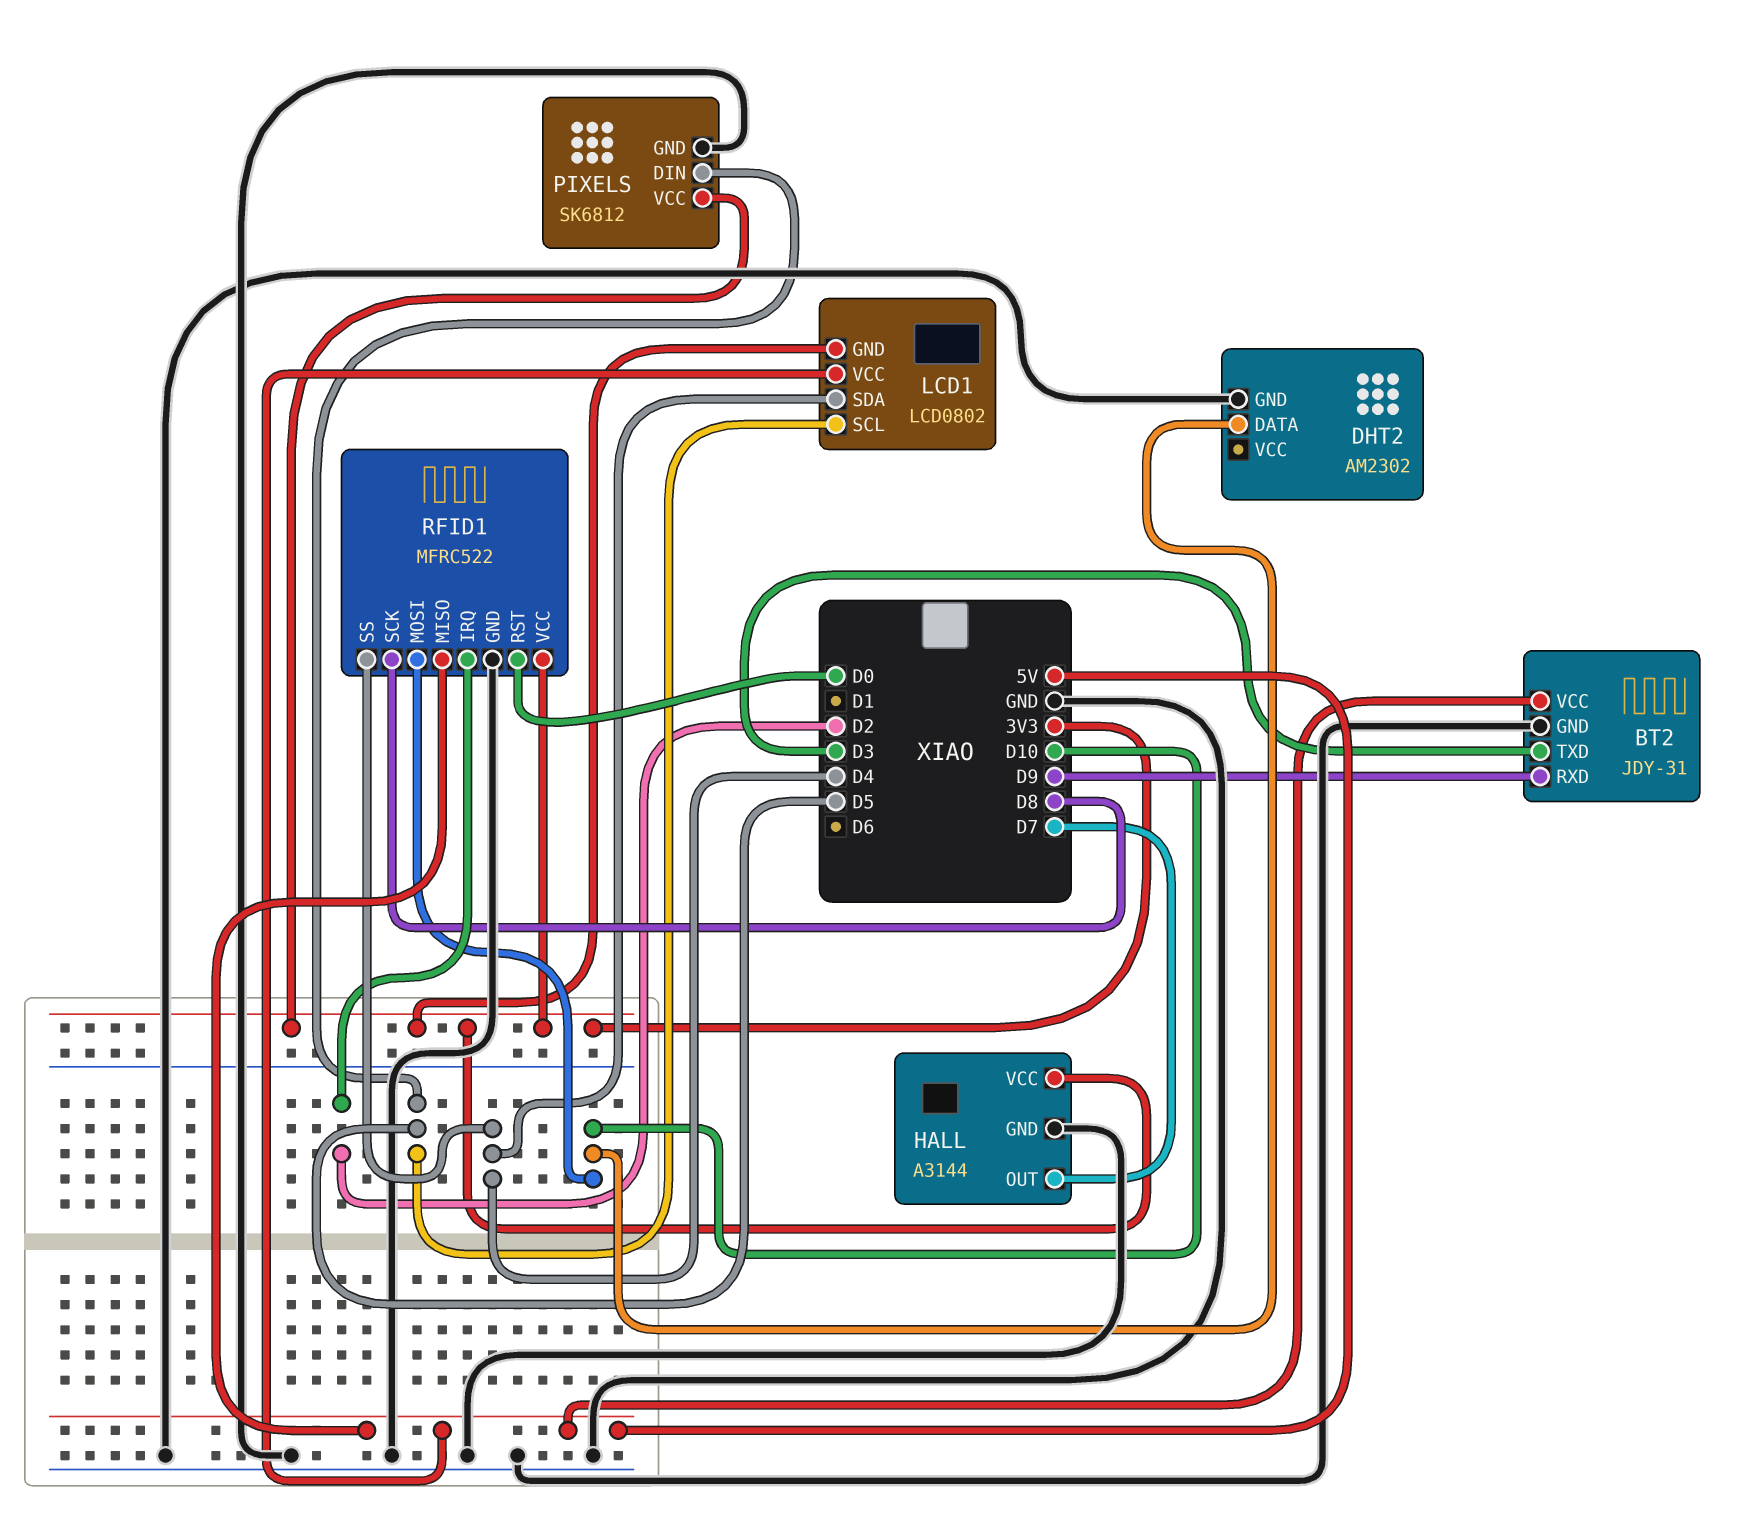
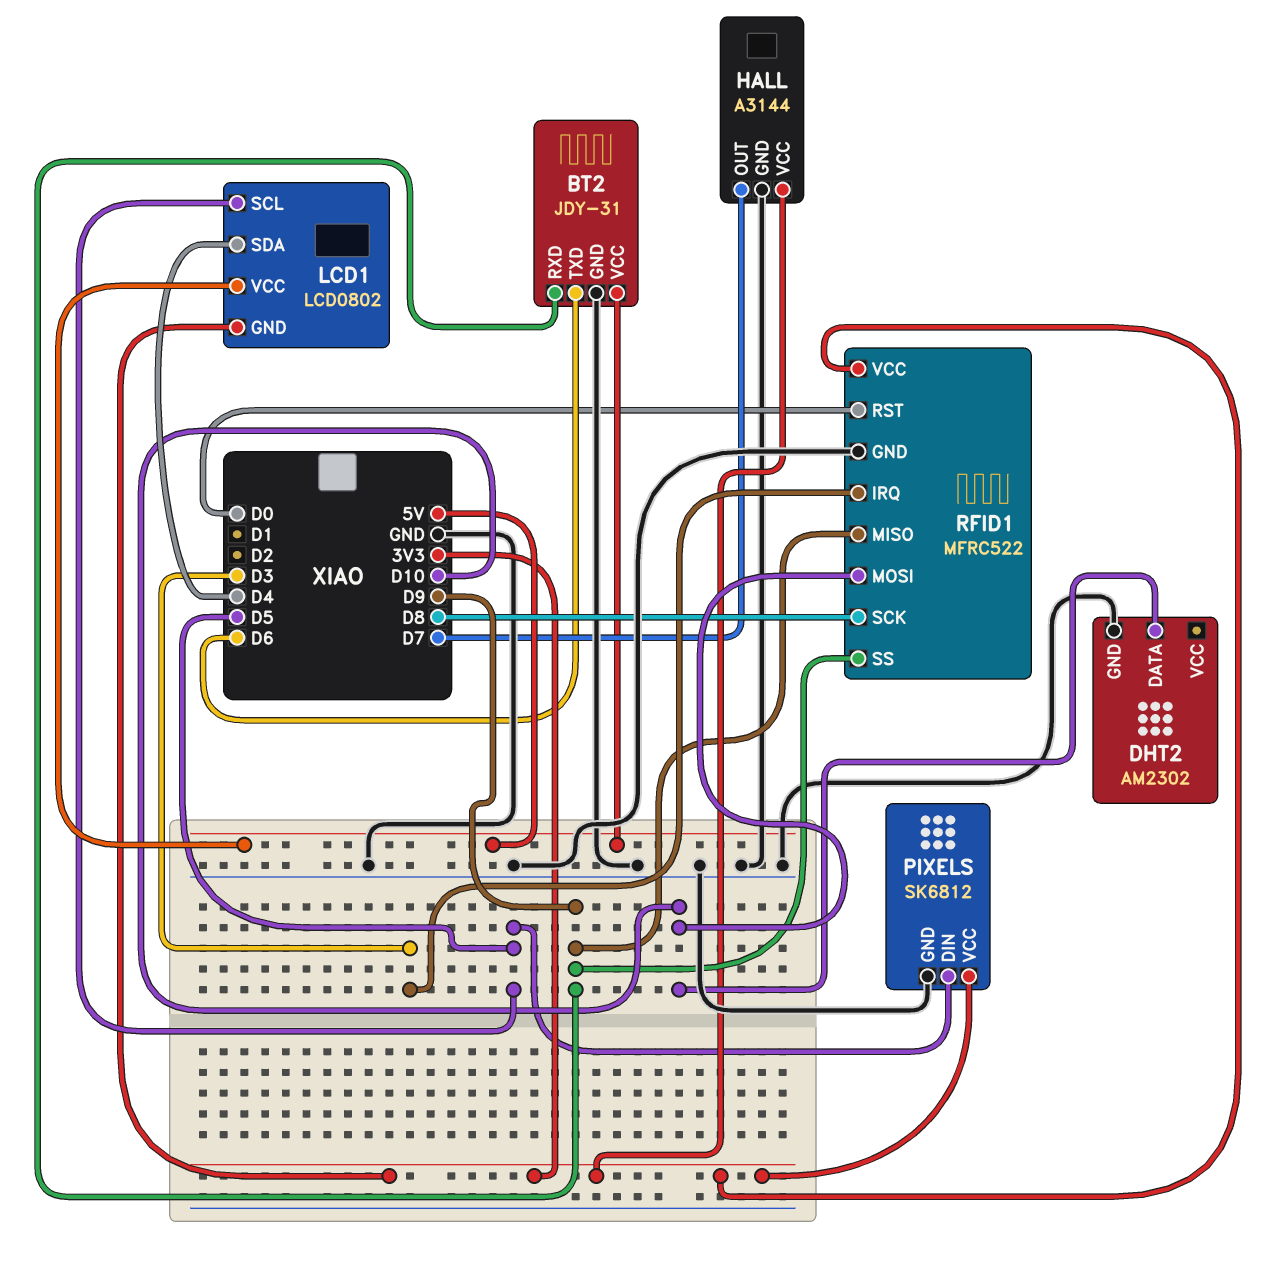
BT2 pin TXD: D3 -> D6
RFID1 pin IRQ: D2 -> D3
RFID1 pin MISO: 5V -> D9
RFID1 pin SS: D4 -> D9

